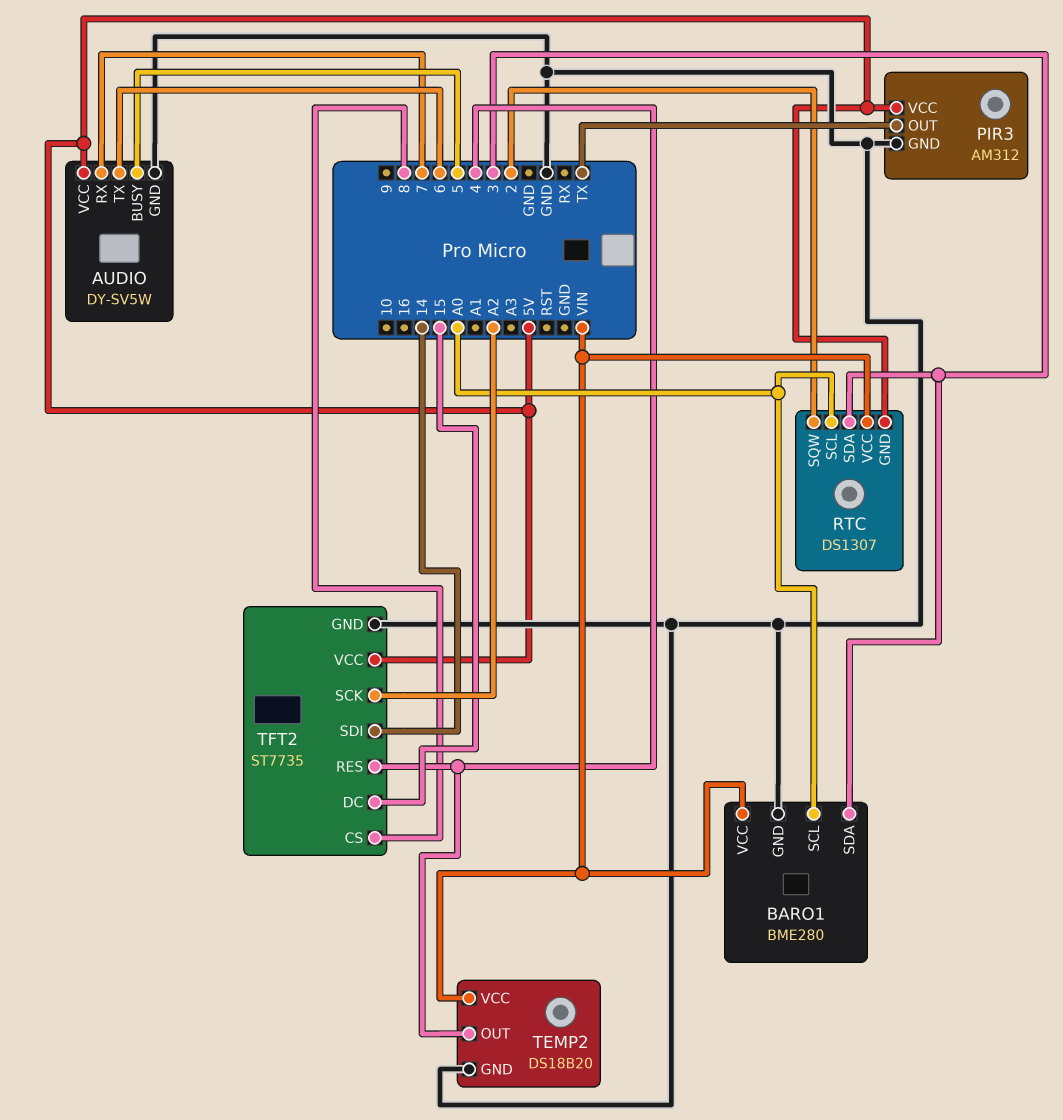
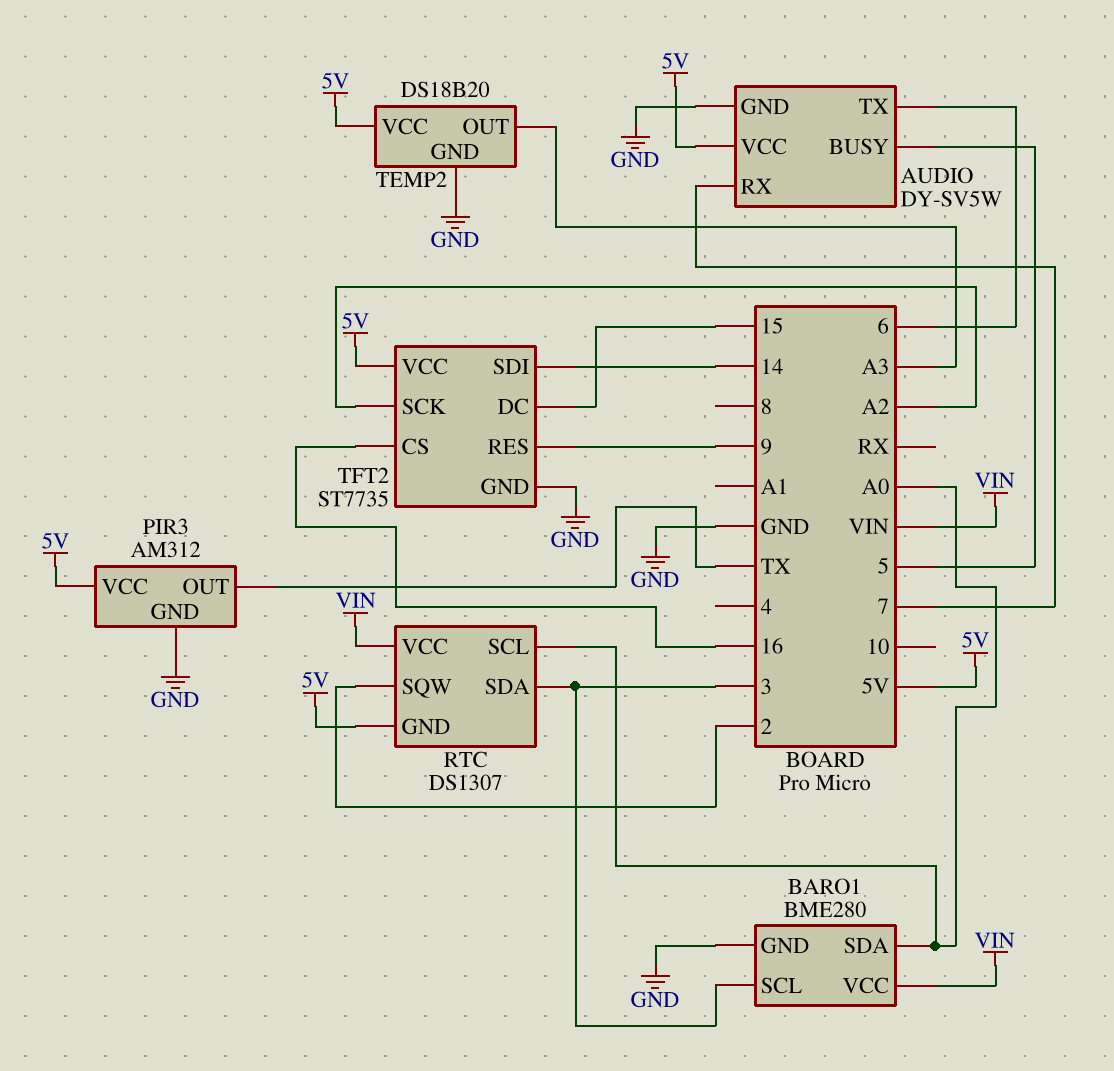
BARO1 pin SCL: A0 -> 3
BARO1 pin SDA: 3 -> A0
TEMP2 pin OUT: 4 -> A3
TEMP2 pin VCC: VIN -> 5V
TFT2 pin CS: 8 -> 16
TFT2 pin RES: 4 -> 9

